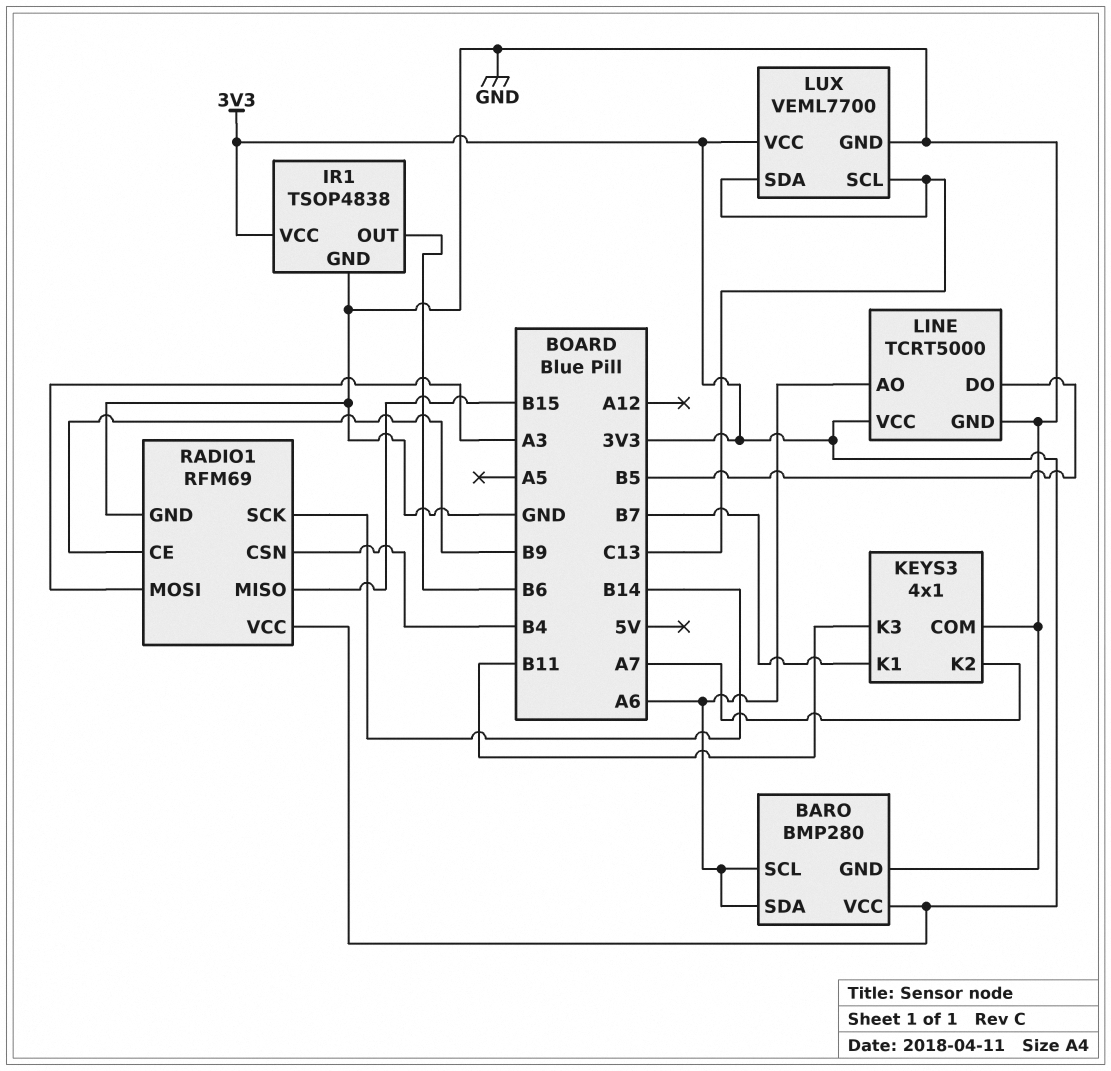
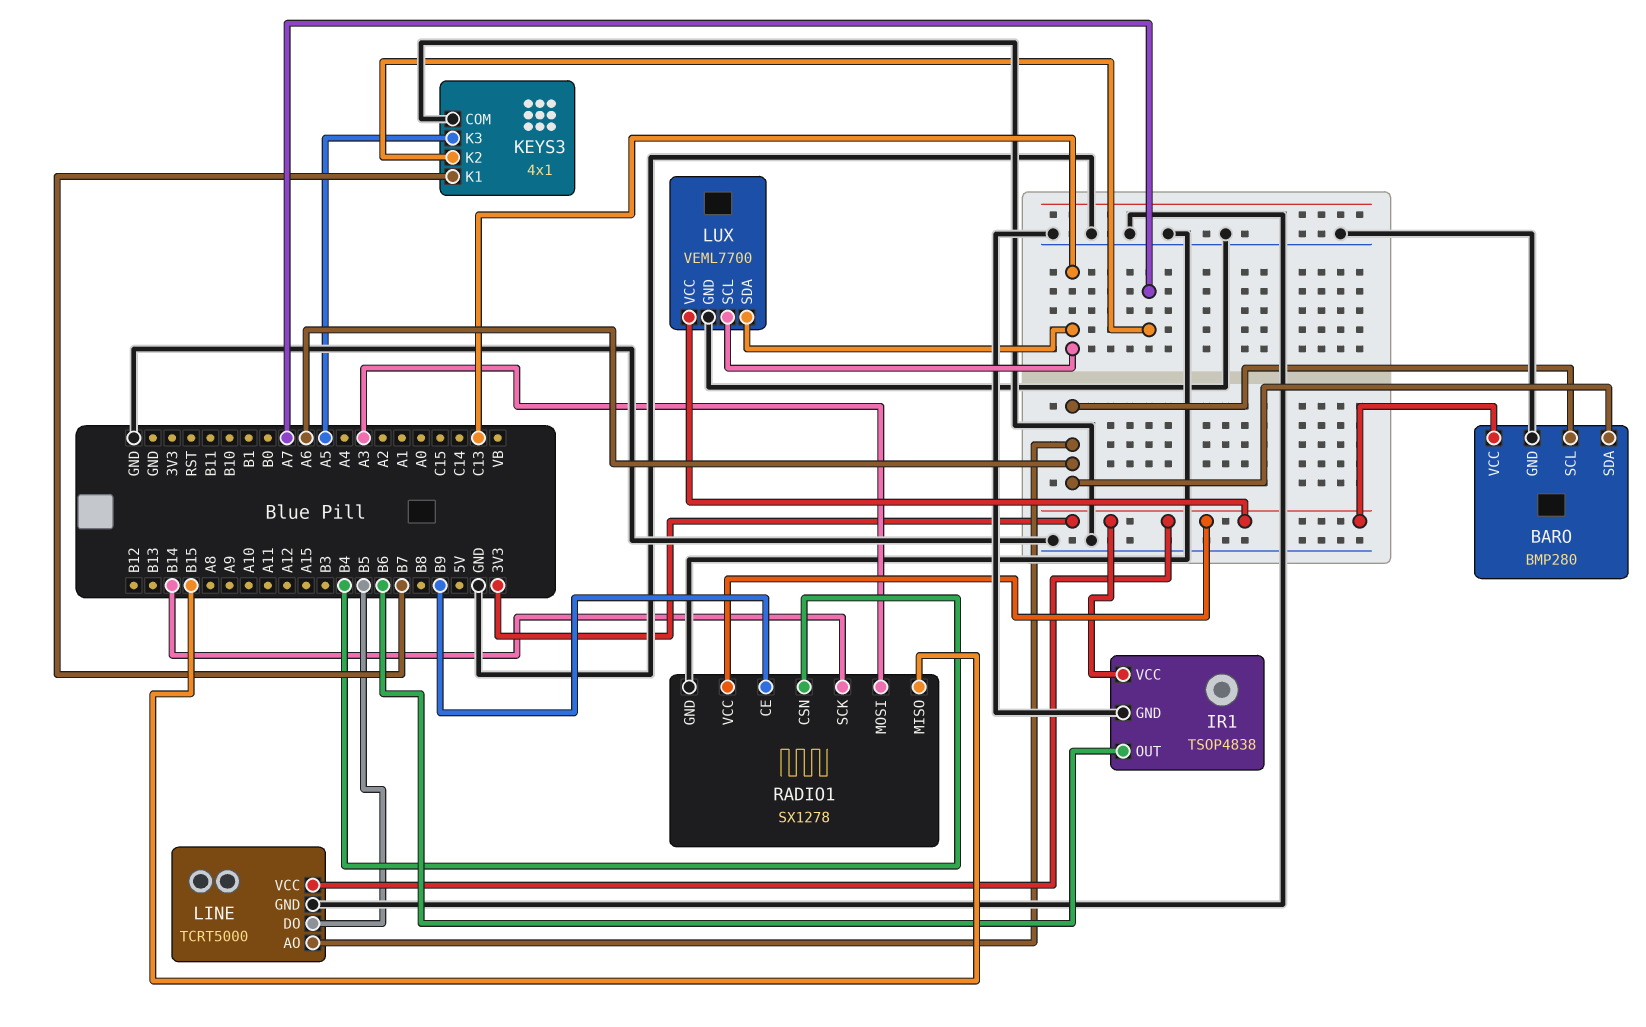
KEYS3 pin K3: B11 -> A5
RADIO1: RFM69 -> SX1278

